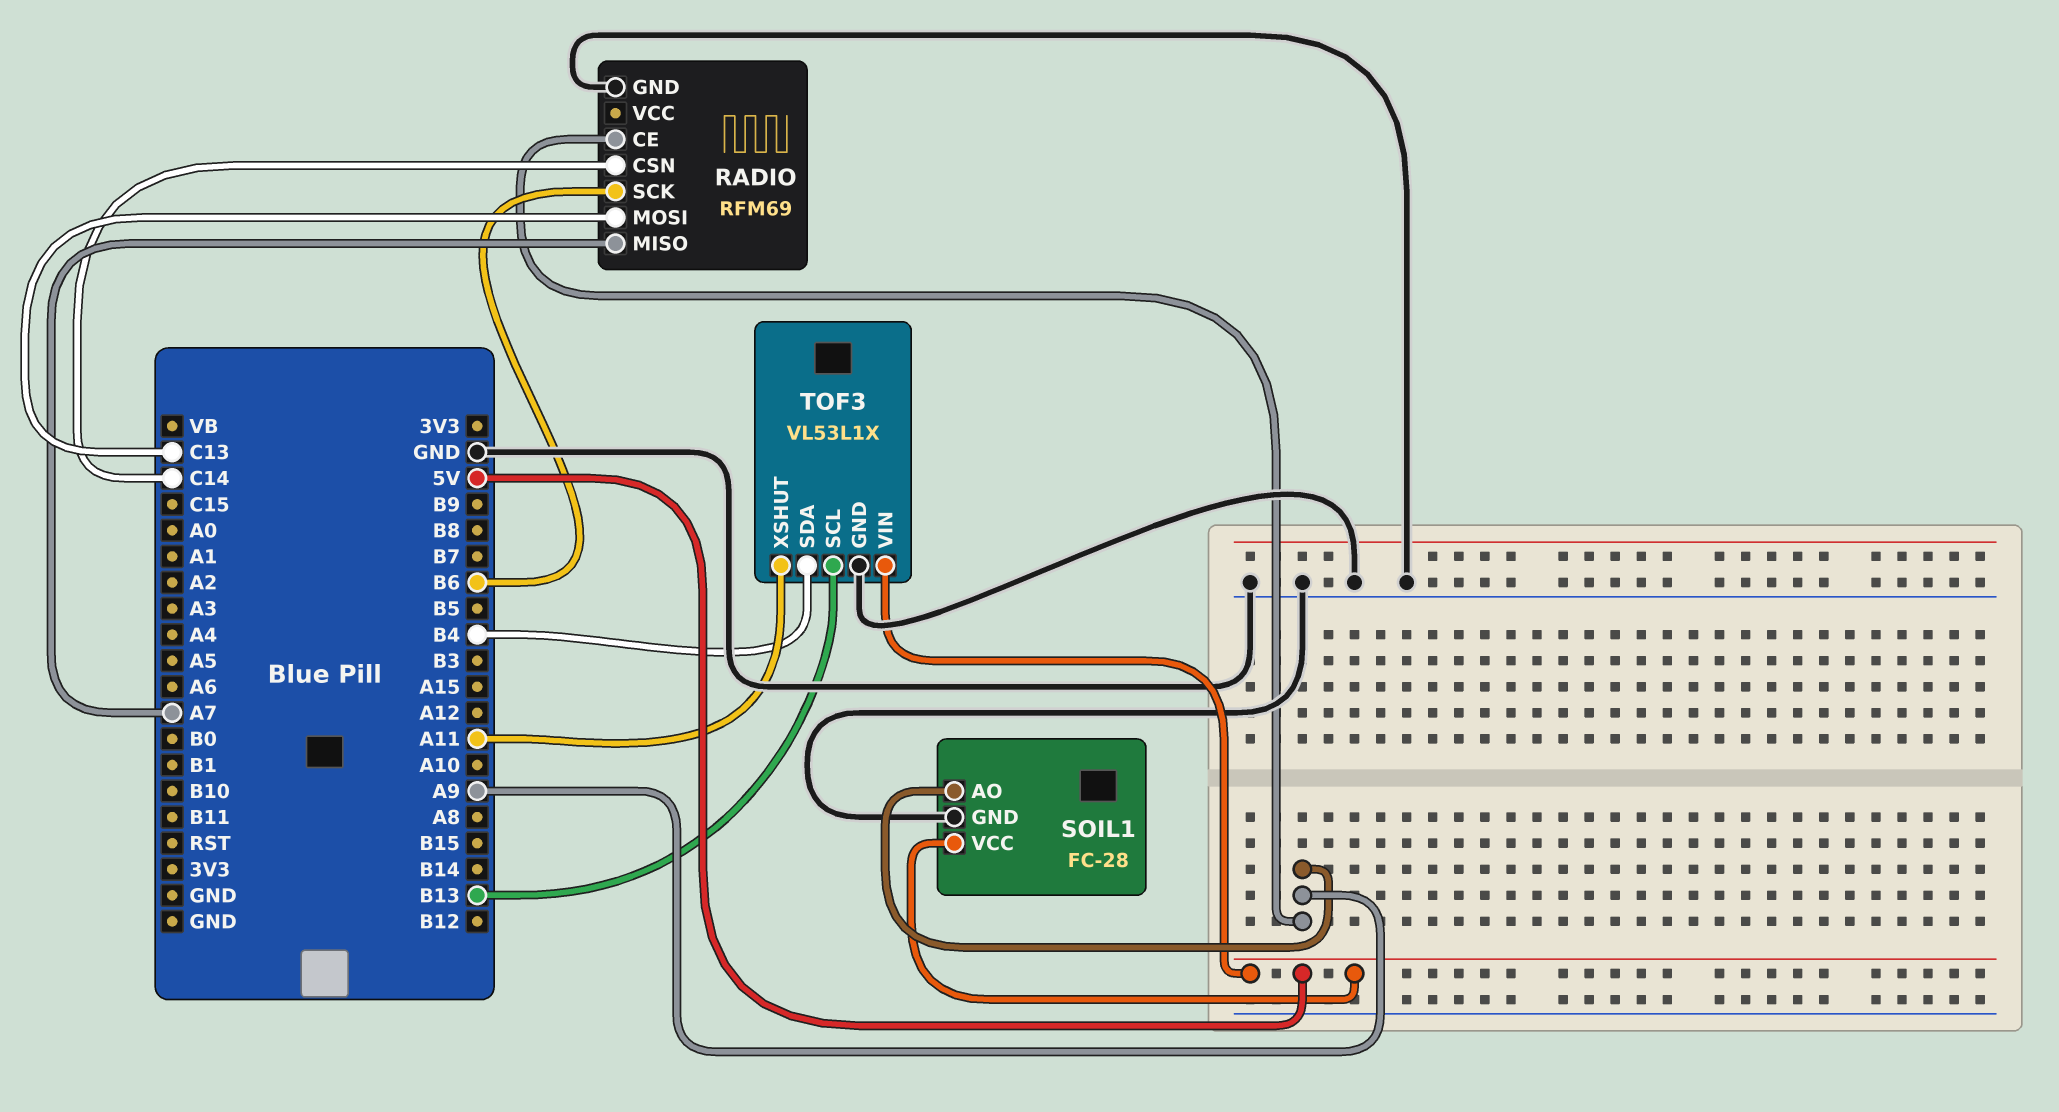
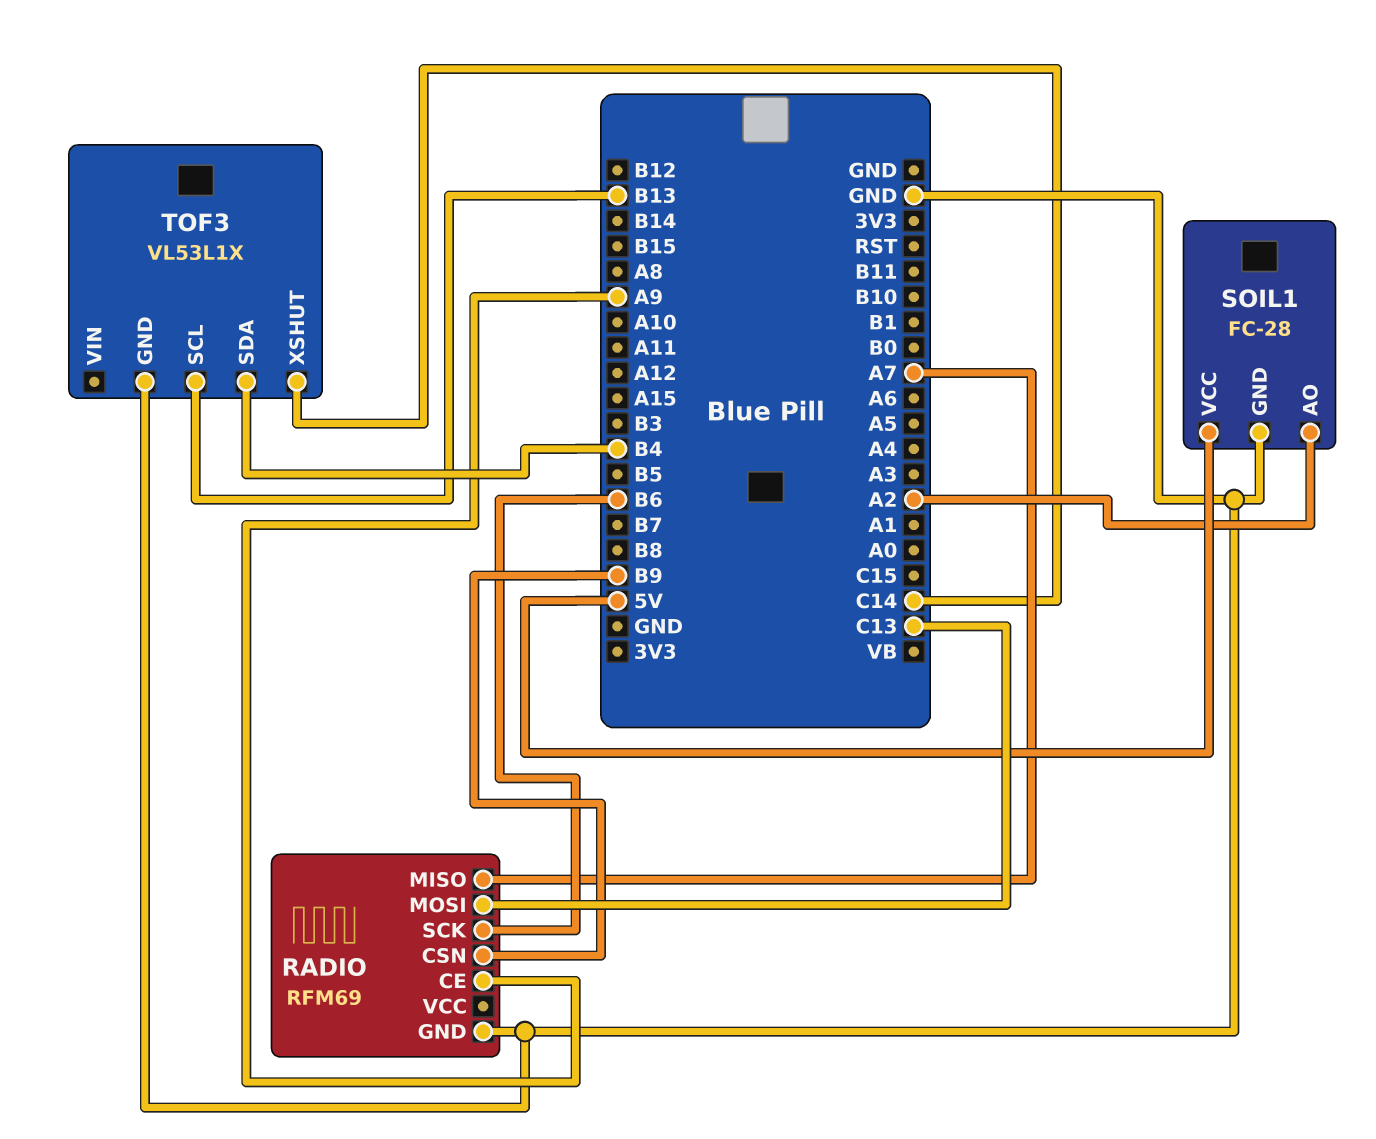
RADIO pin CSN: C14 -> B9
SOIL1 pin AO: A9 -> A2
TOF3 pin VIN: 5V -> none
TOF3 pin XSHUT: A11 -> C14

